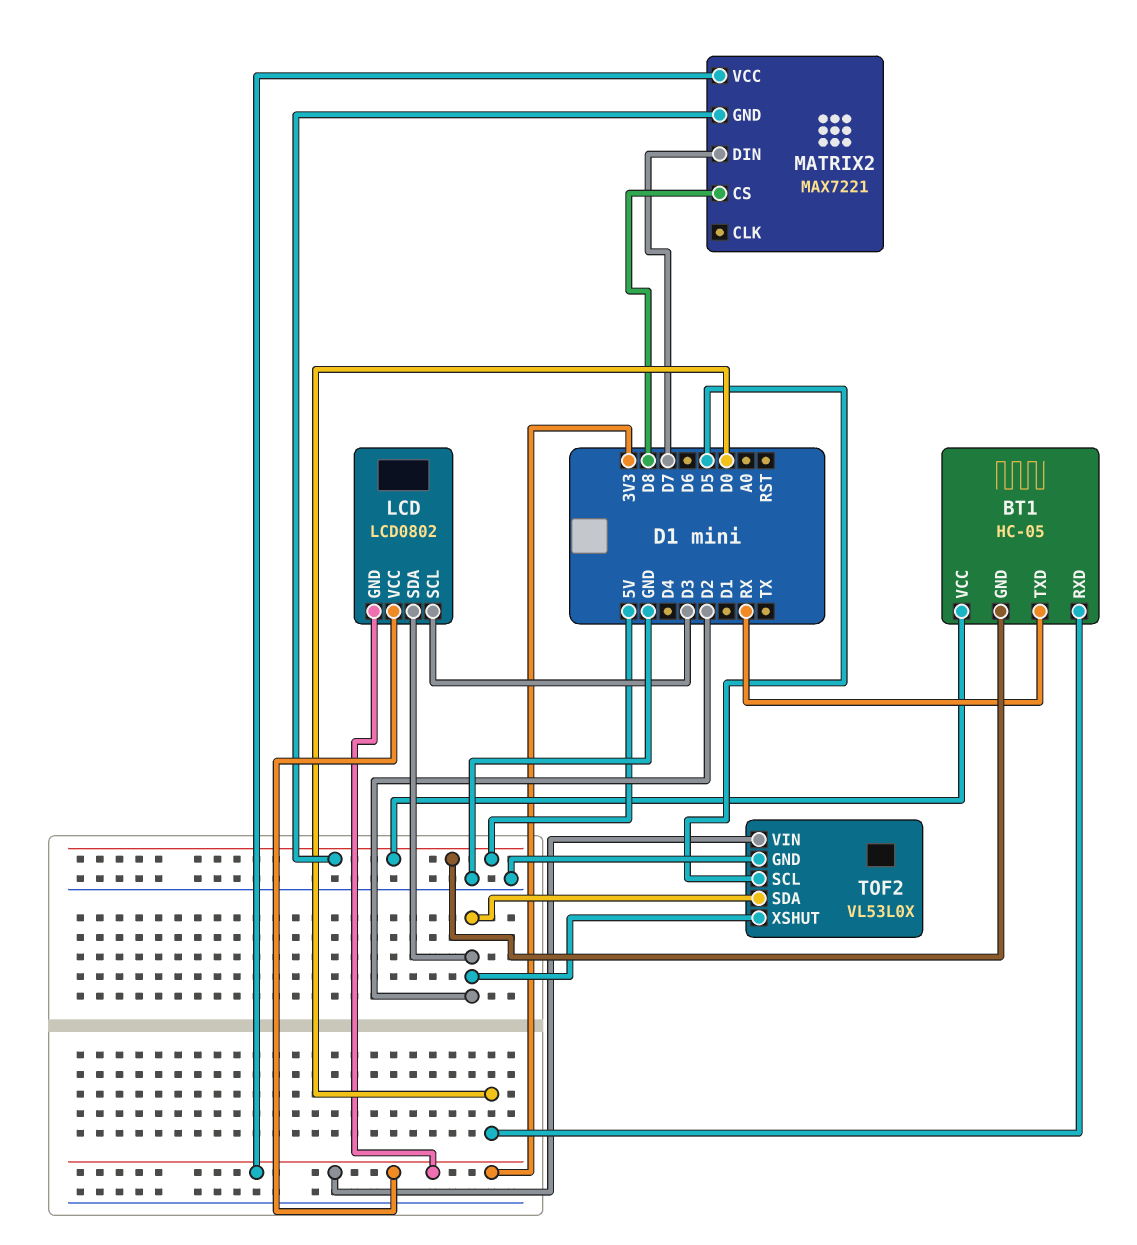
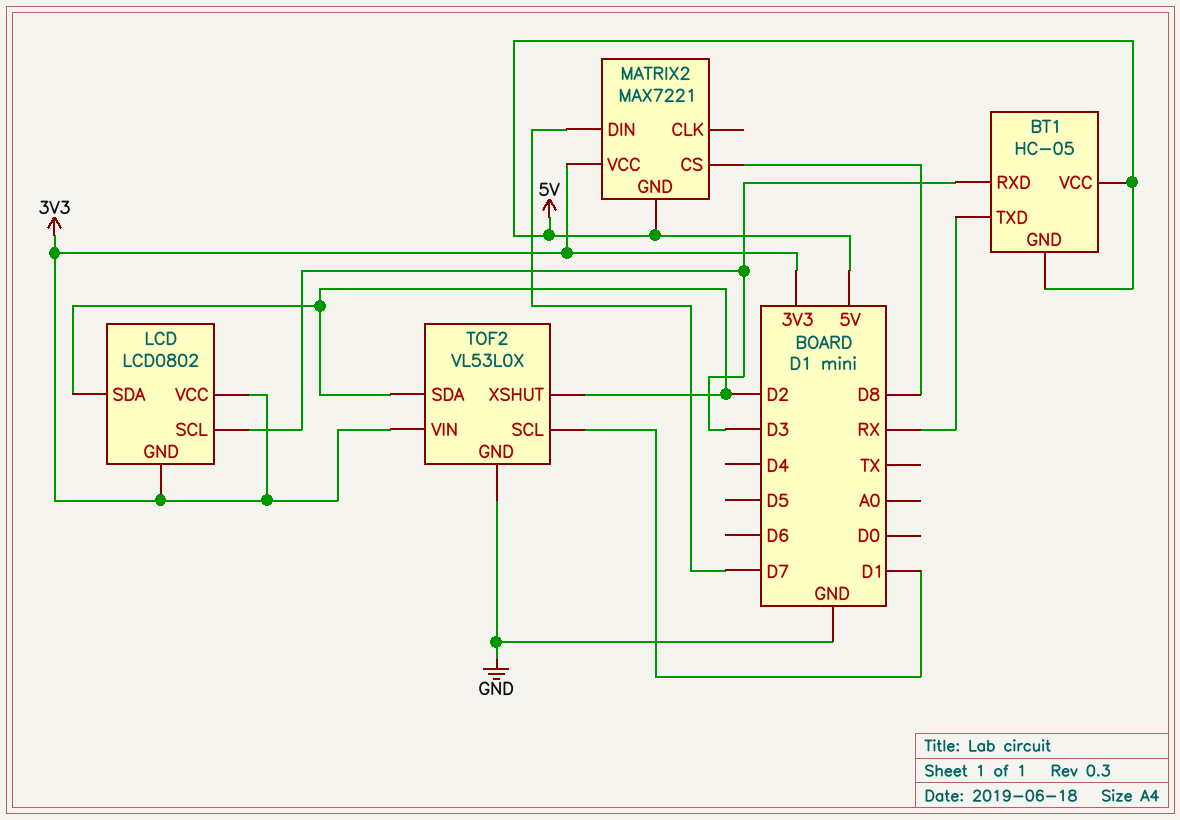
BT1 pin RXD: D0 -> D3
TOF2 pin SCL: D5 -> D1

